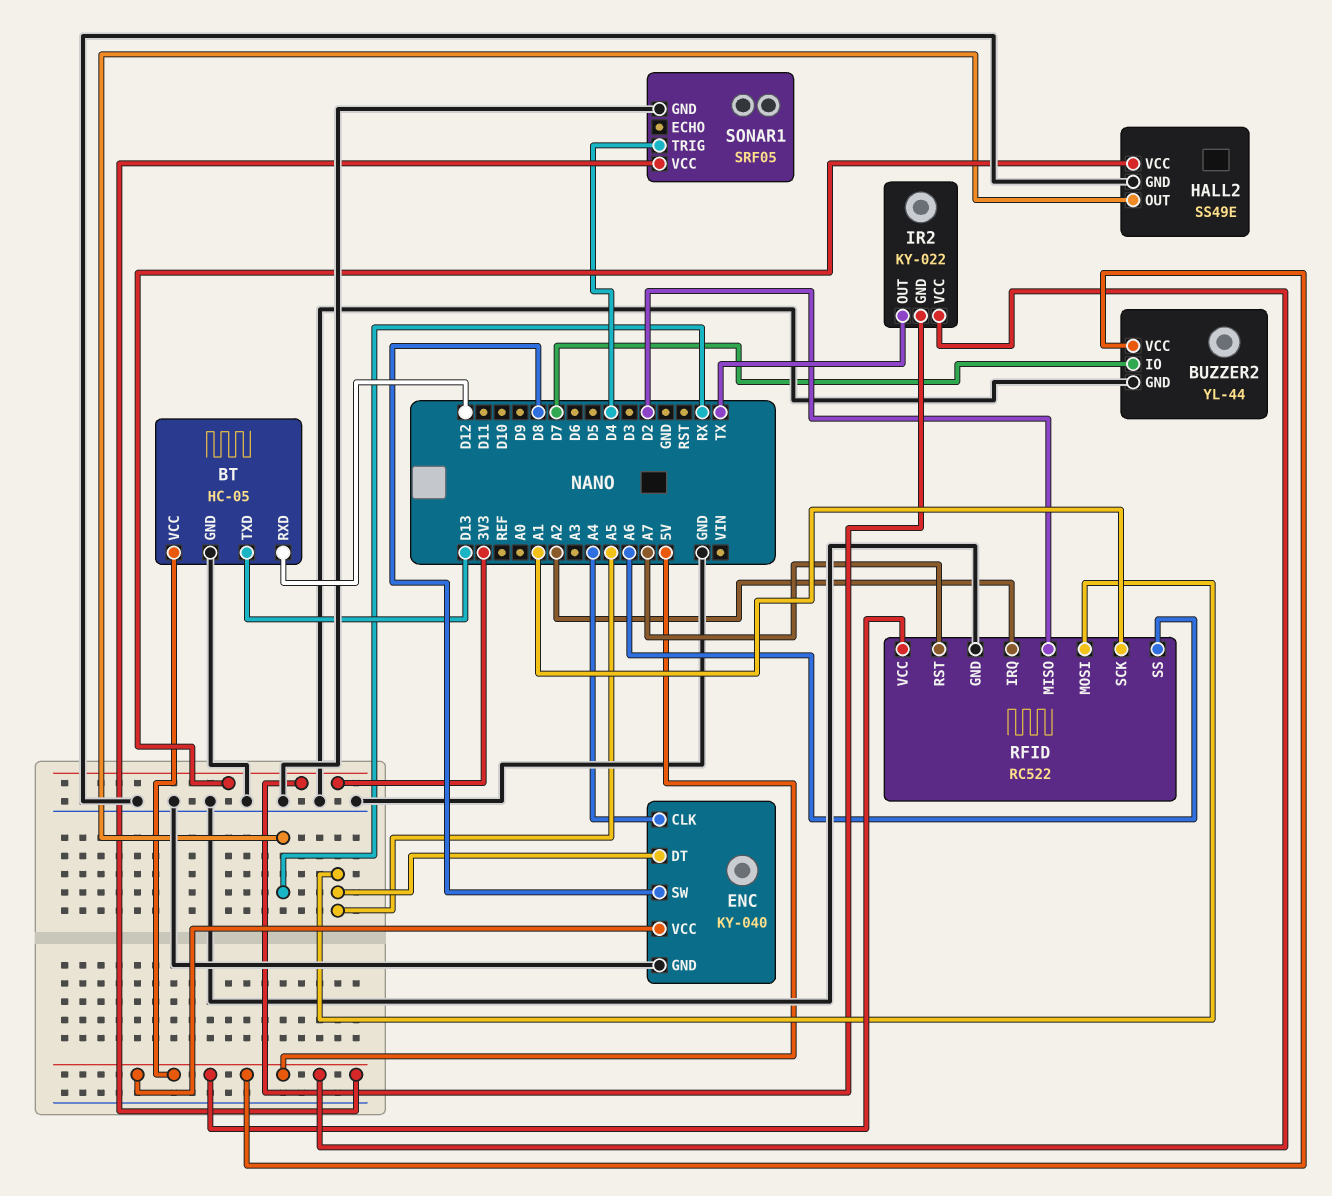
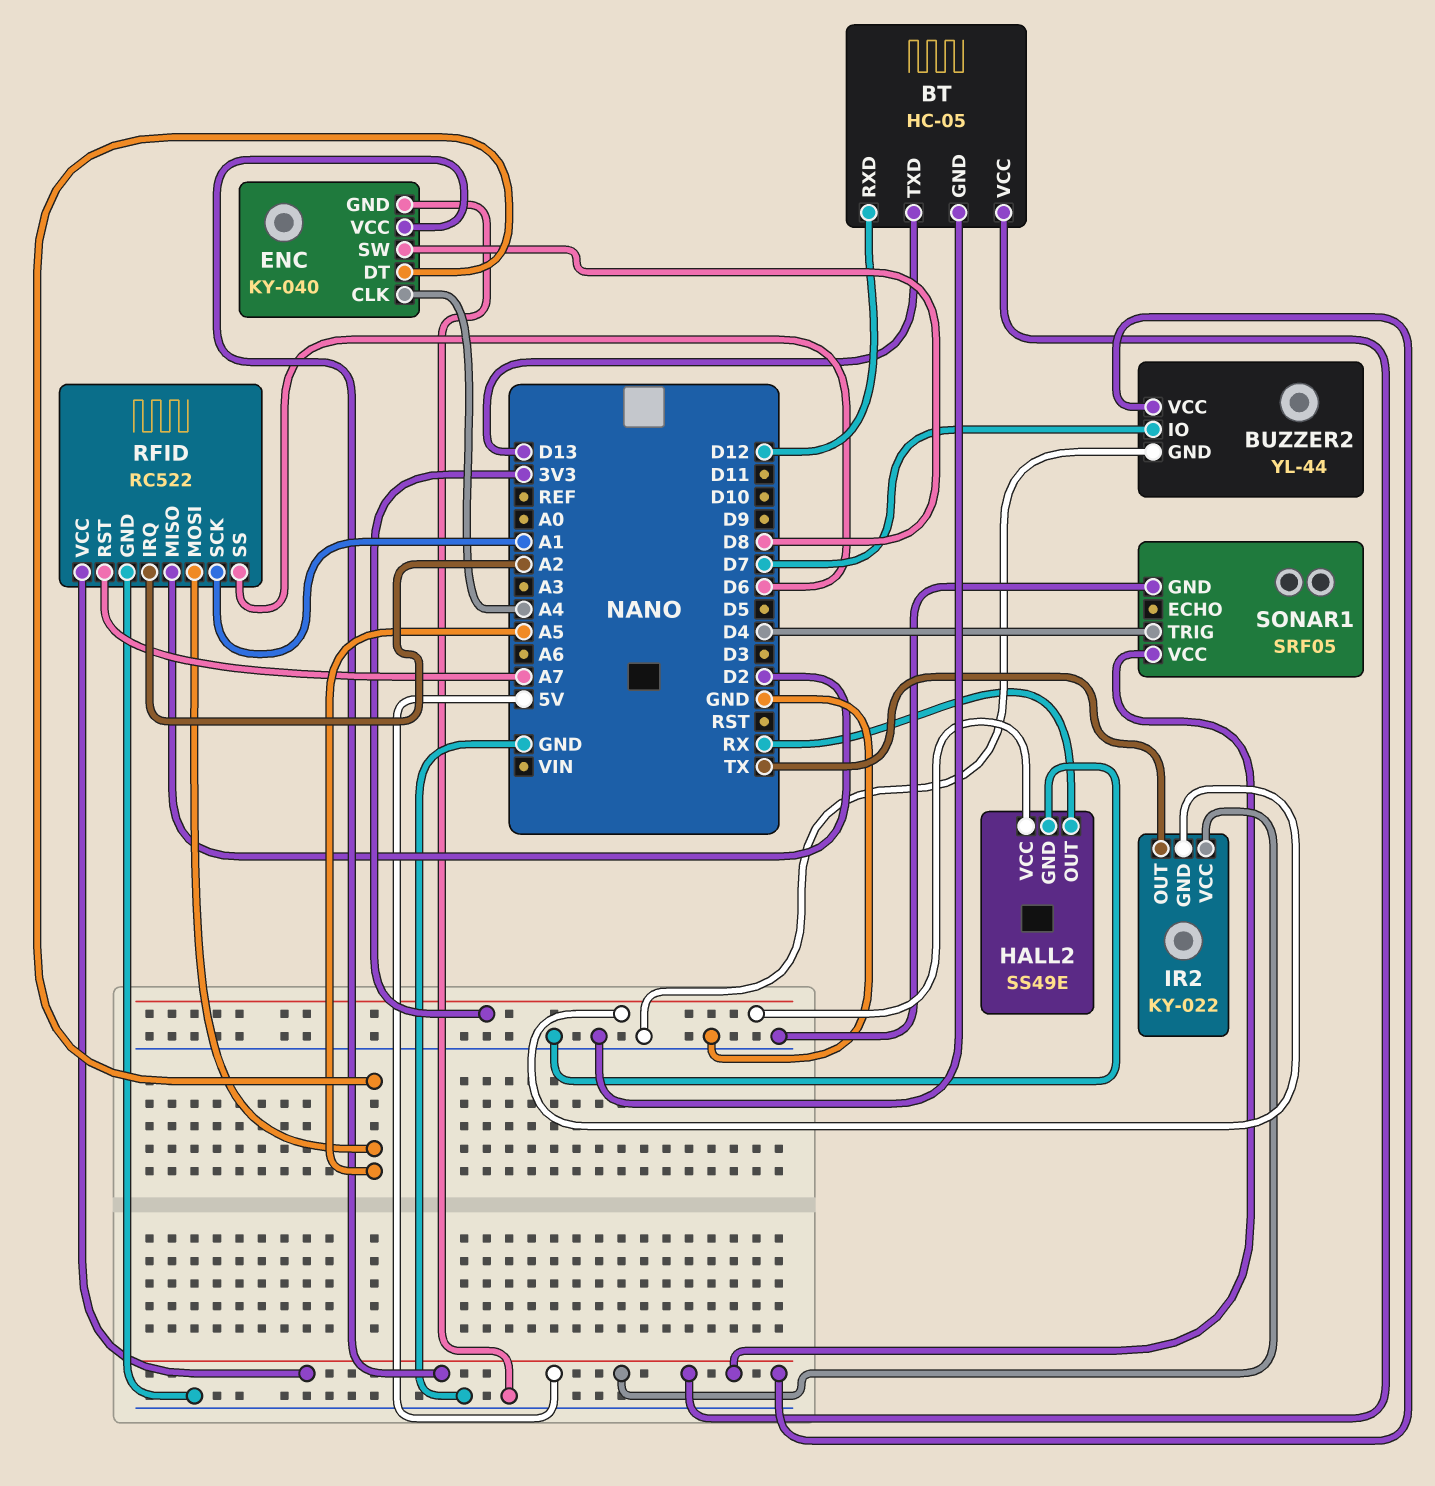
RFID pin SS: A6 -> D6

